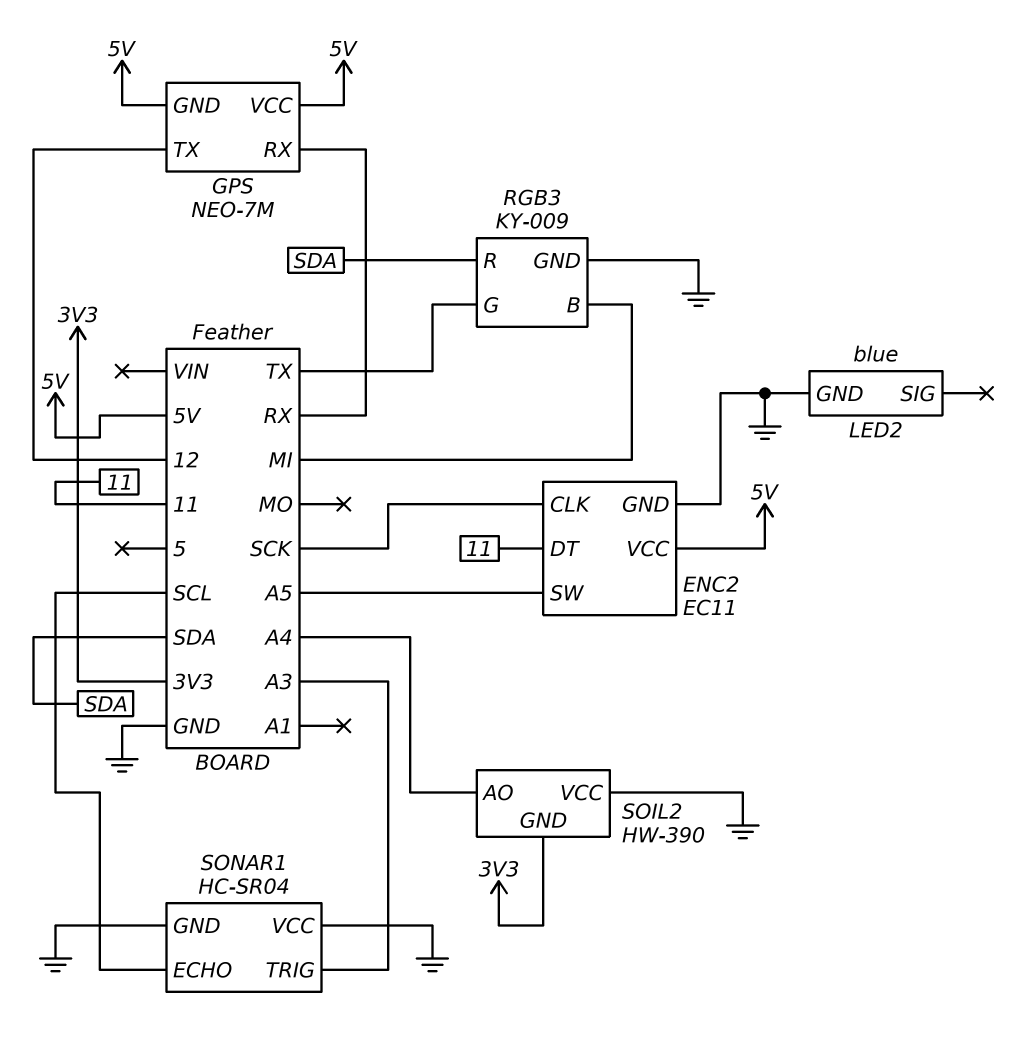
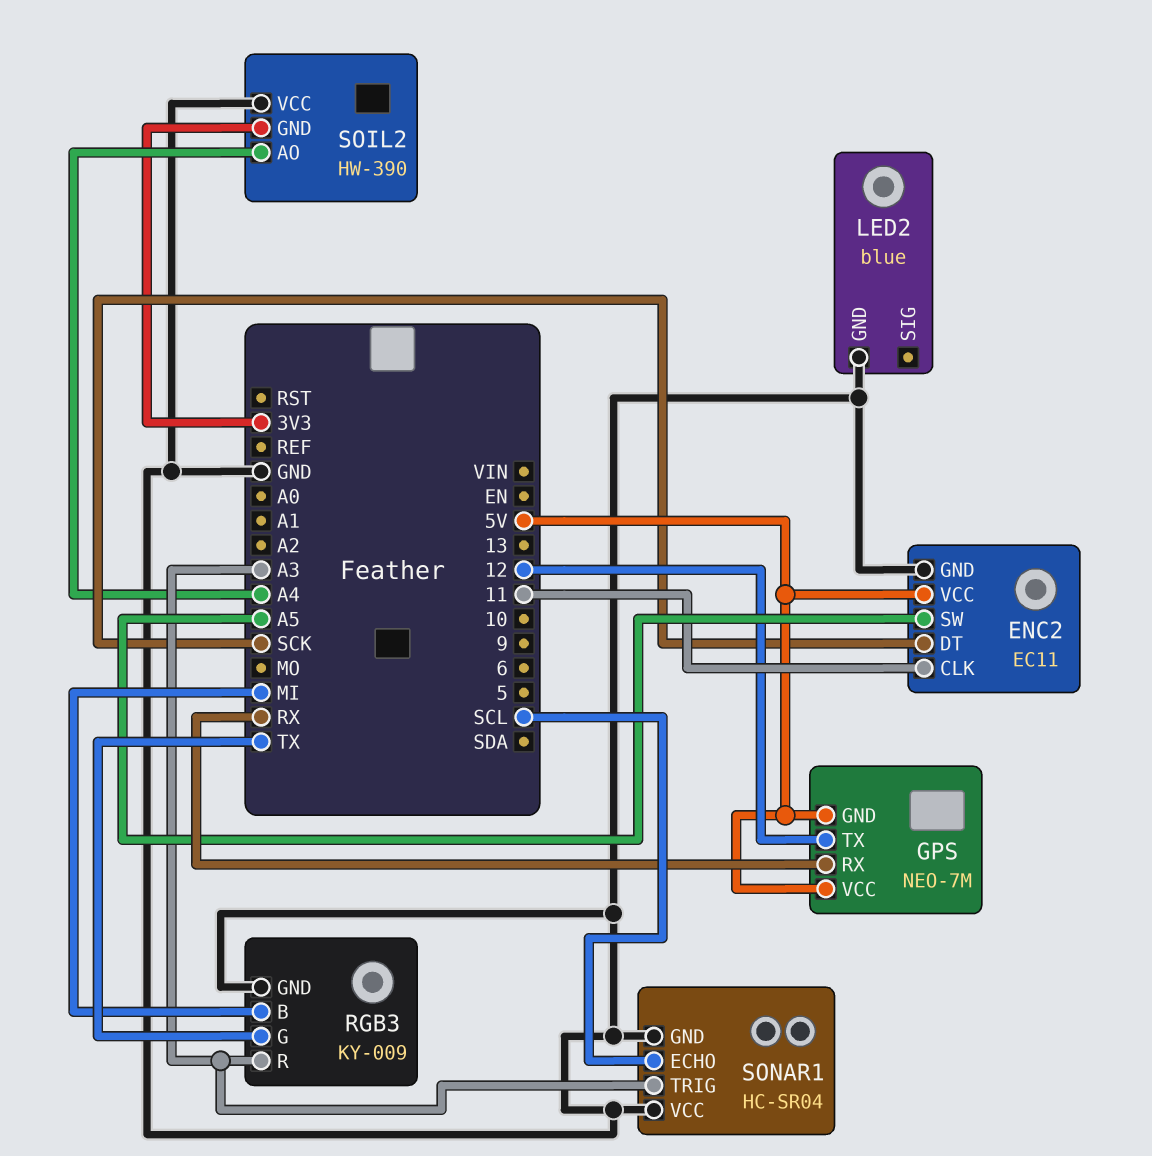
ENC2 pin CLK: SCK -> 11
ENC2 pin DT: 11 -> SCK
RGB3 pin R: SDA -> A3

